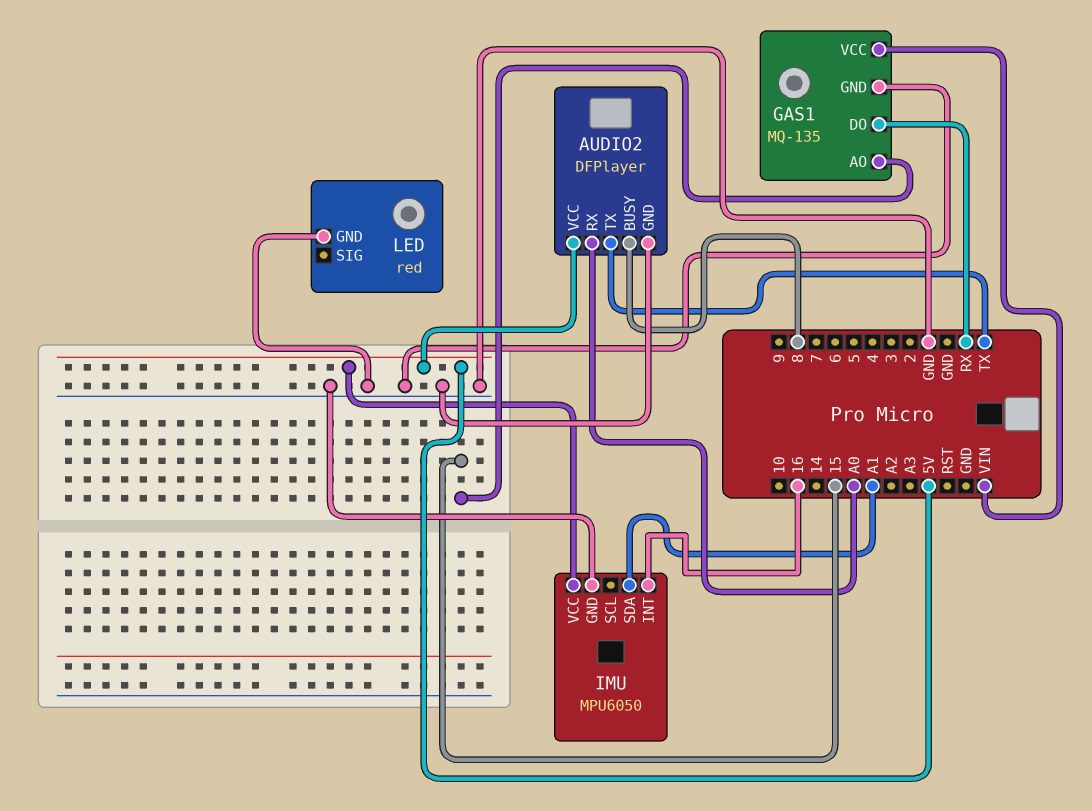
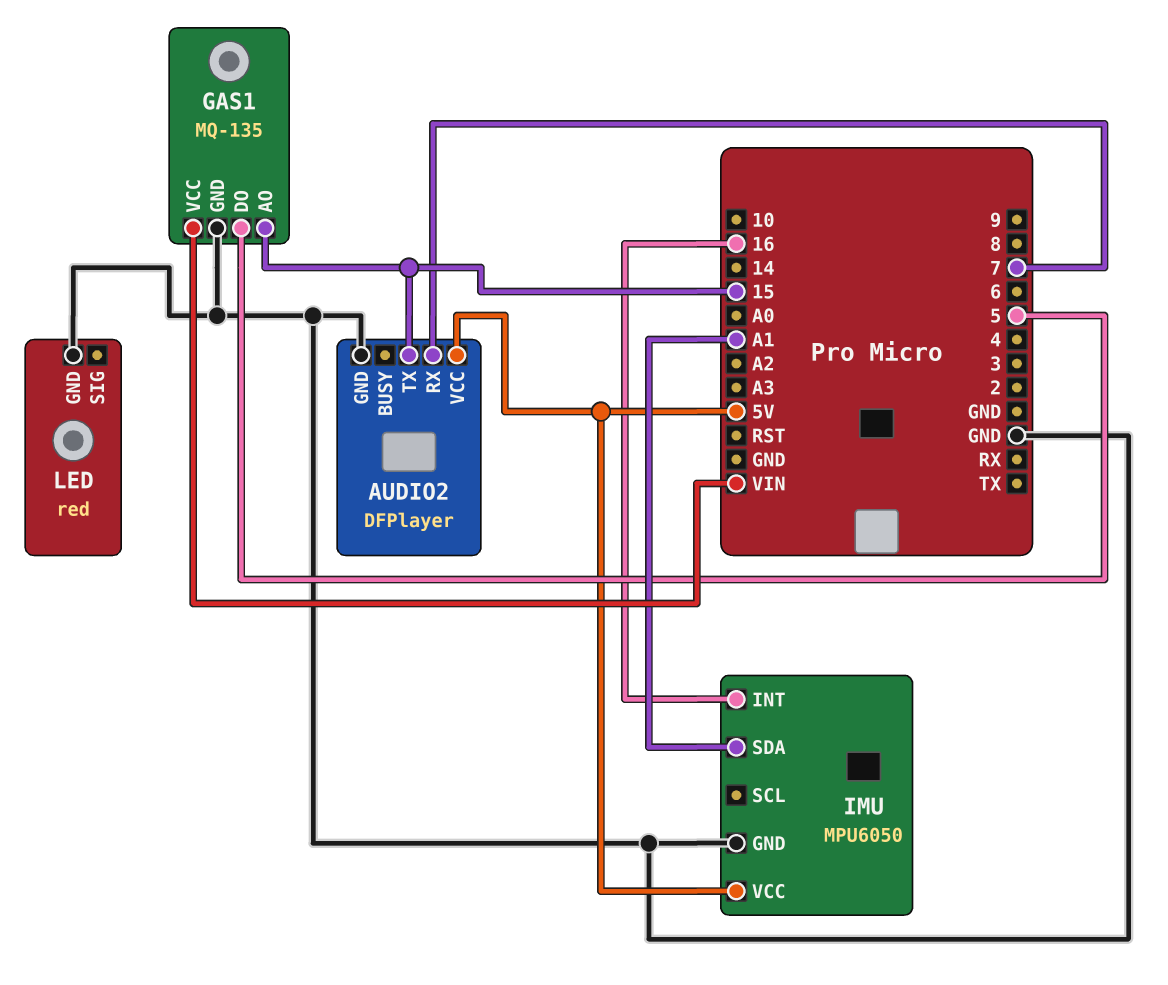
AUDIO2 pin BUSY: 8 -> none
AUDIO2 pin RX: A0 -> 7
AUDIO2 pin TX: TX -> 15
GAS1 pin DO: RX -> 5

